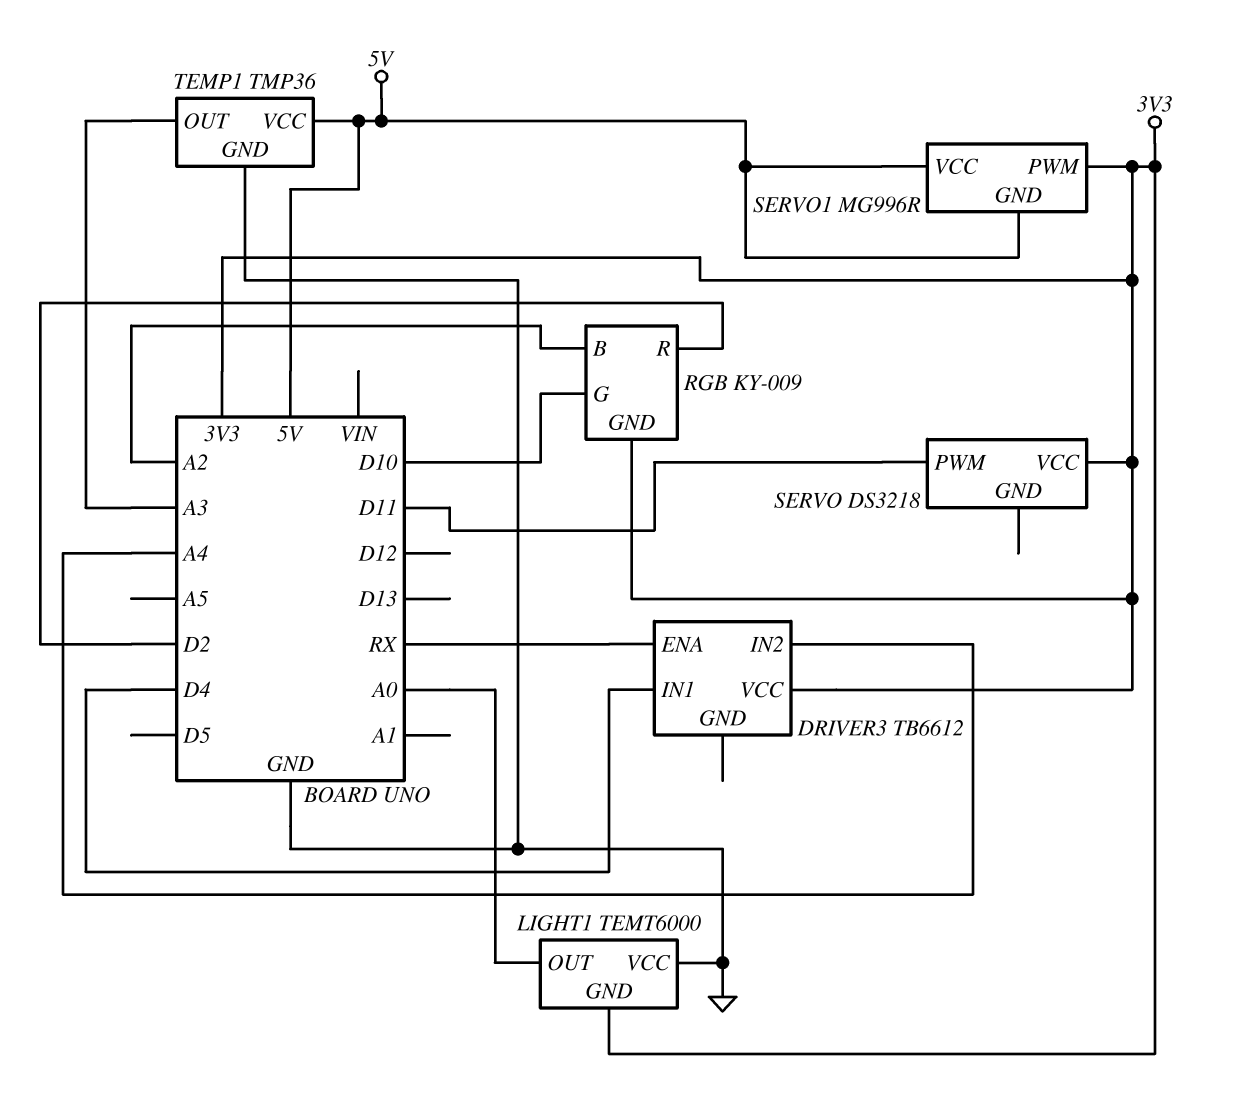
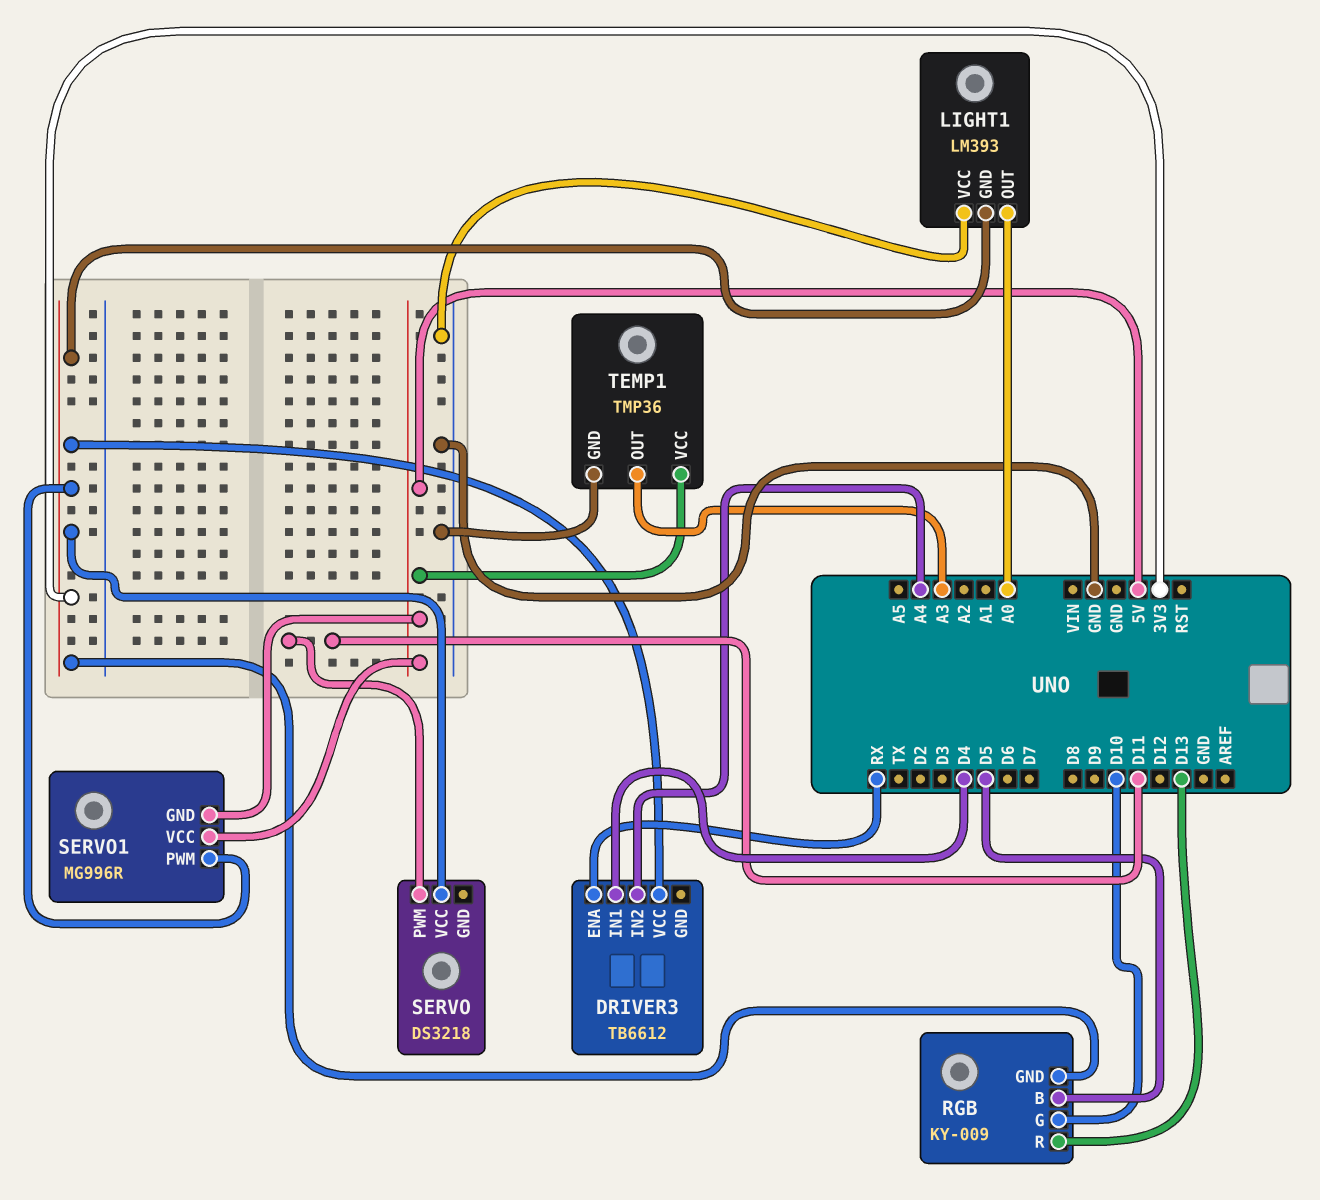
LIGHT1: TEMT6000 -> LM393
RGB pin B: A2 -> D5
RGB pin R: D2 -> D13

